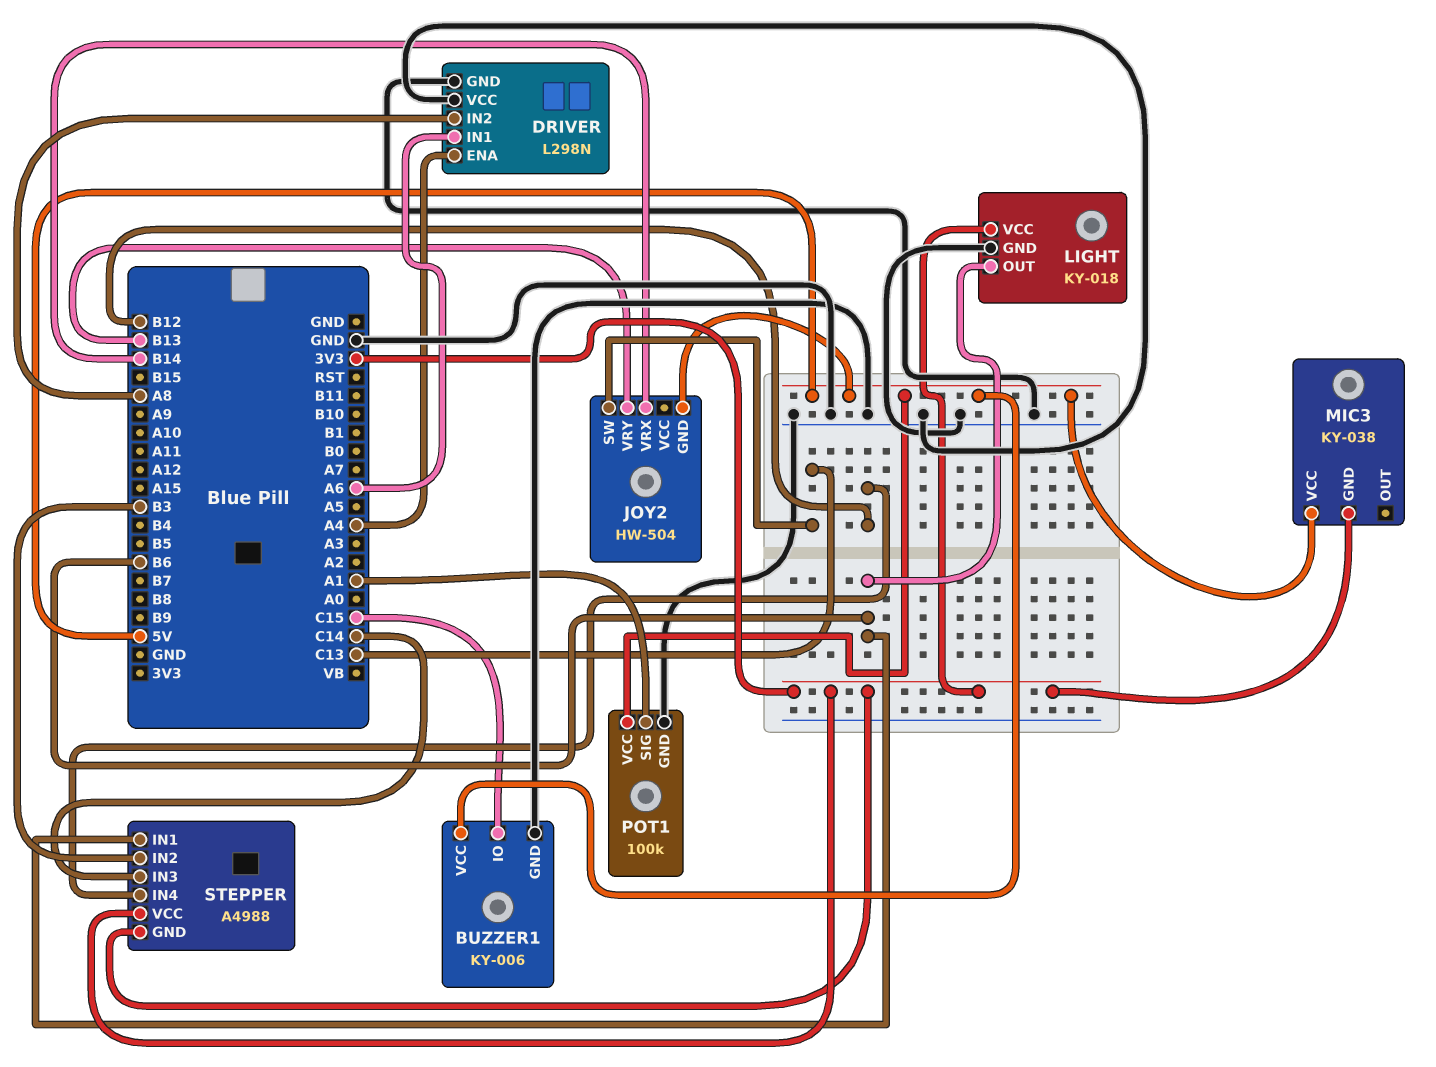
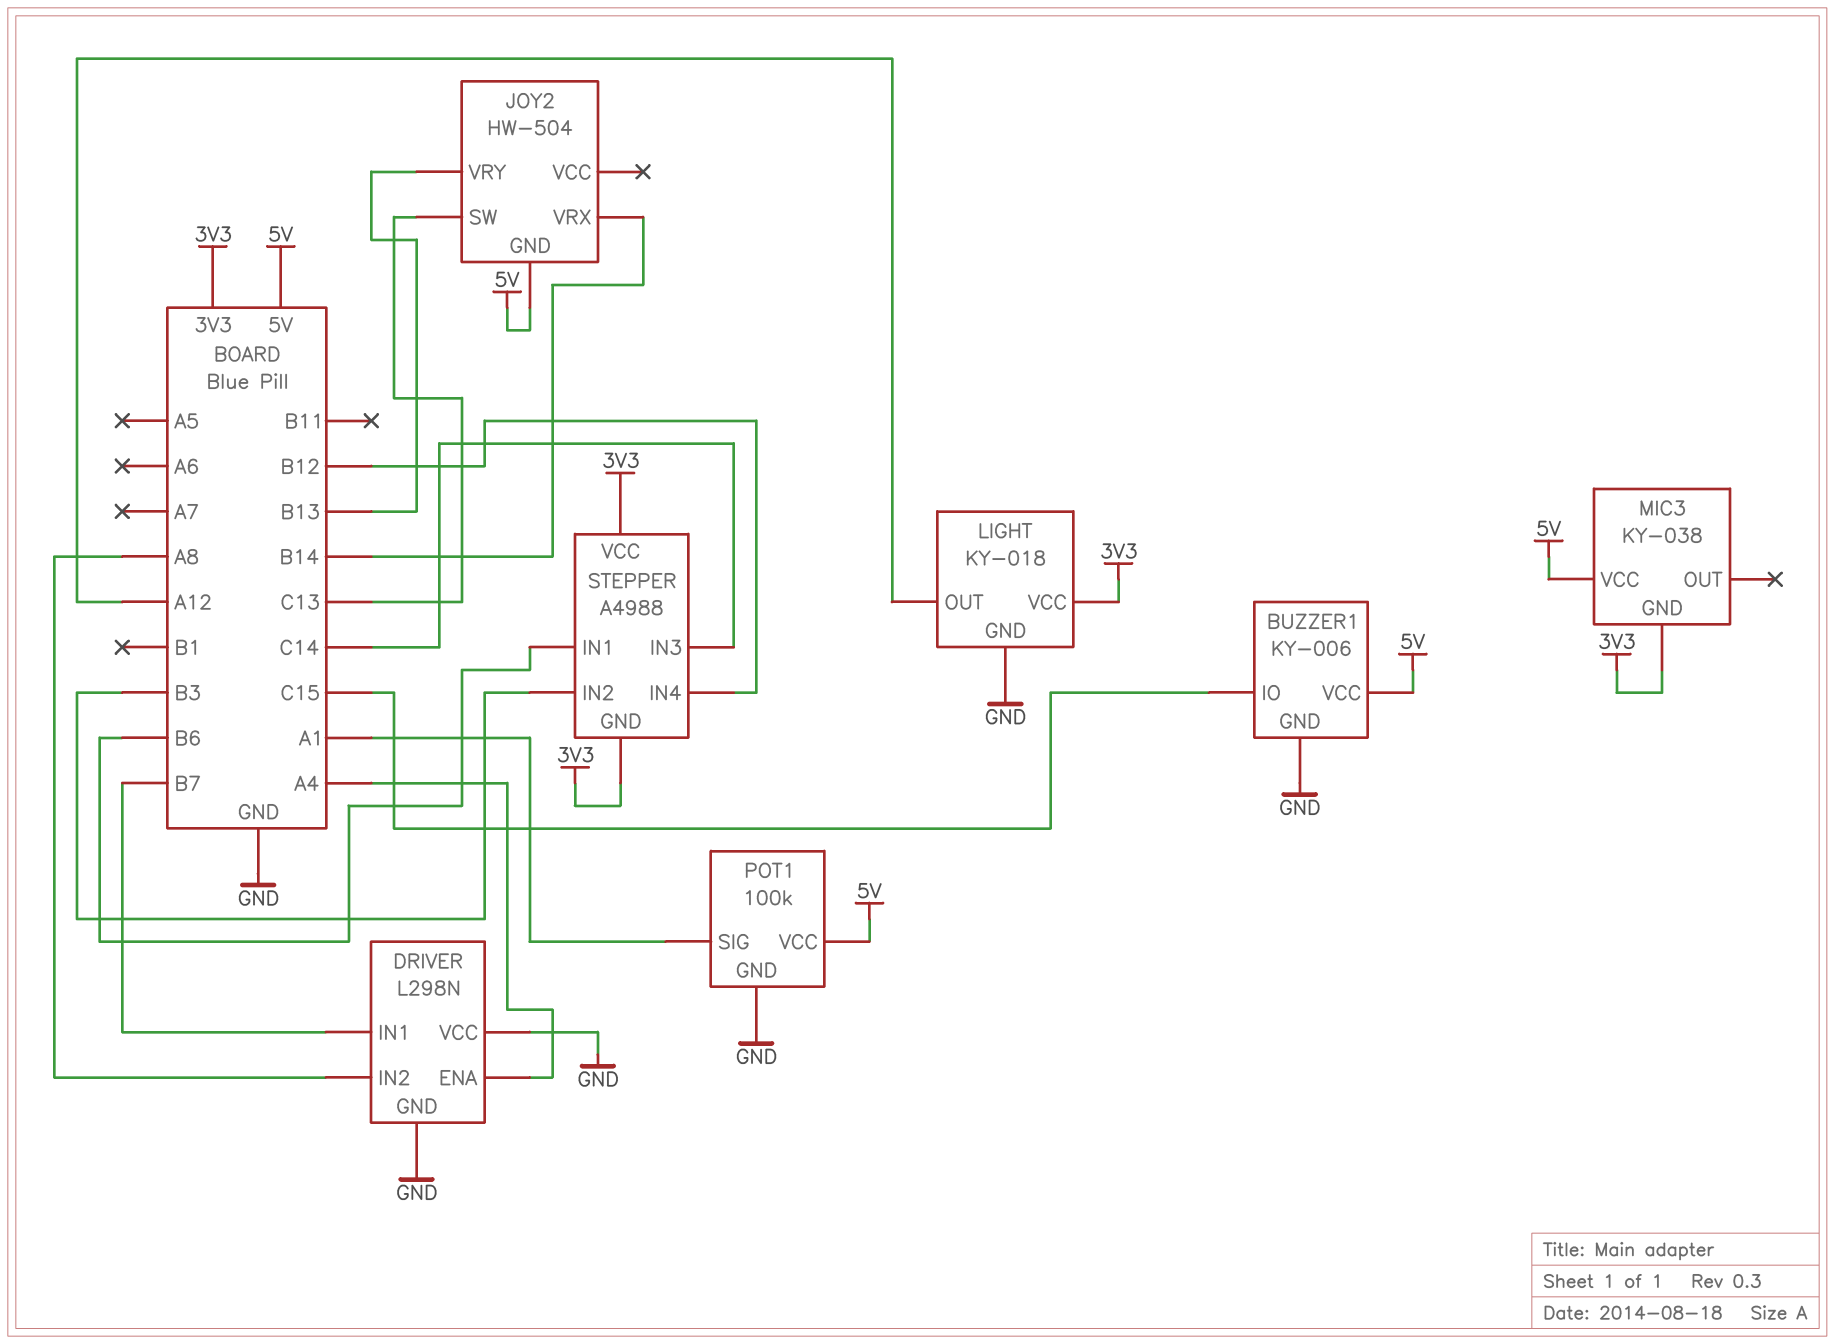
DRIVER pin IN1: A6 -> B7
LIGHT pin OUT: B6 -> A12

